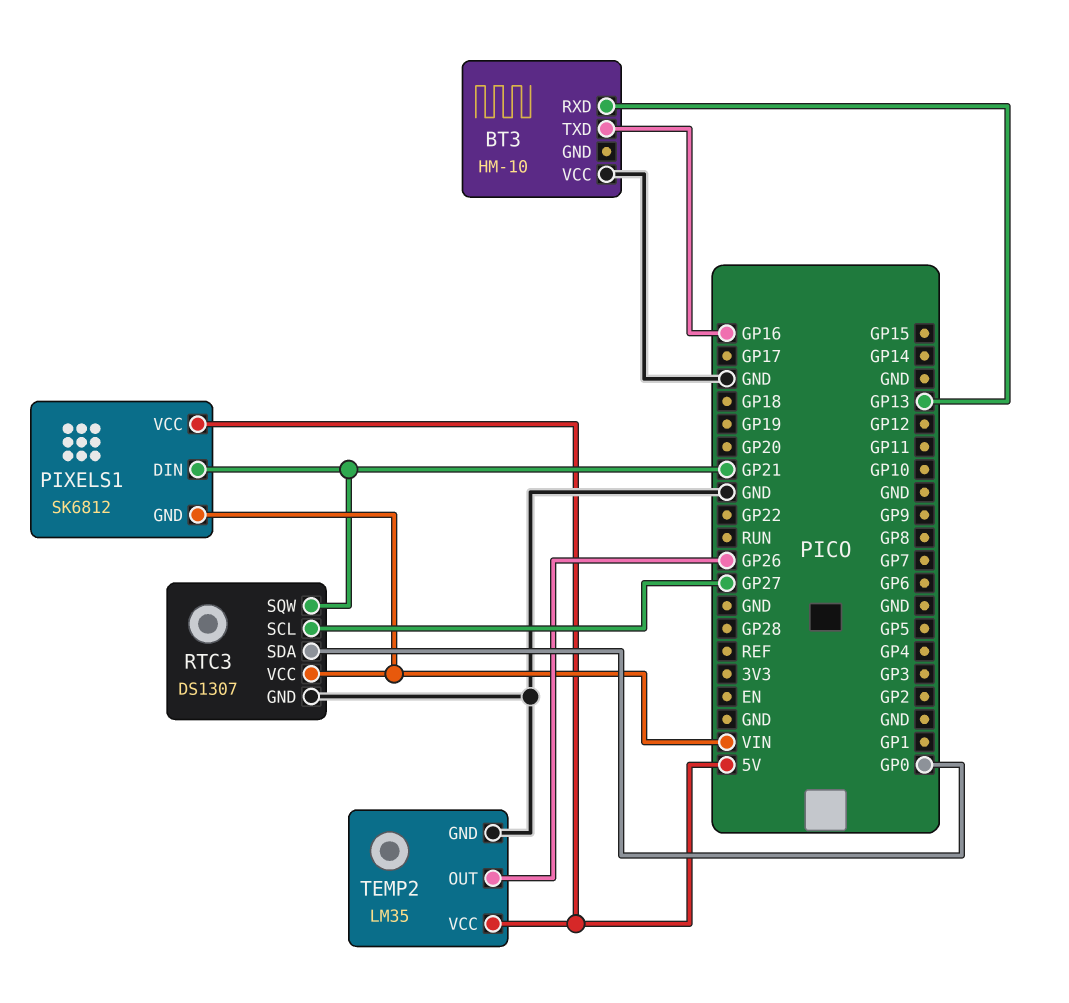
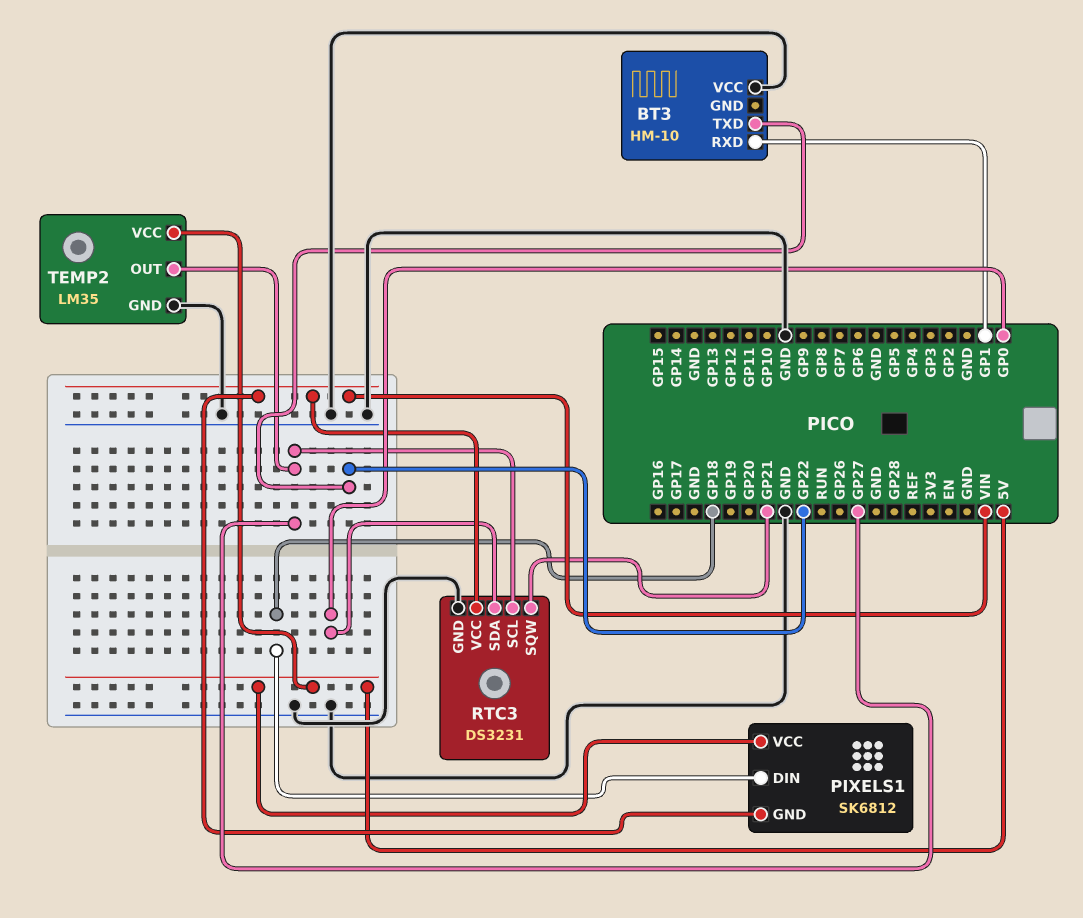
BT3 pin RXD: GP13 -> GP1
BT3 pin TXD: GP16 -> GP22
PIXELS1 pin DIN: GP21 -> GP18
RTC3: DS1307 -> DS3231
TEMP2 pin OUT: GP26 -> GP27

